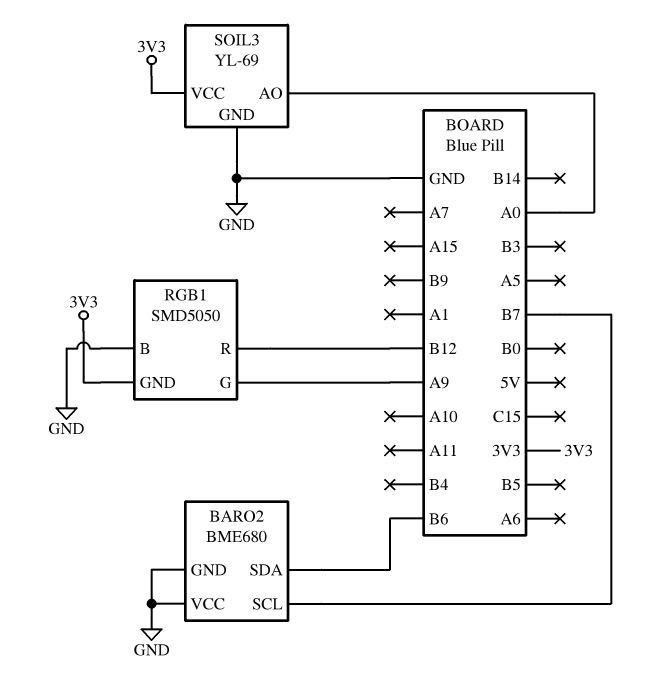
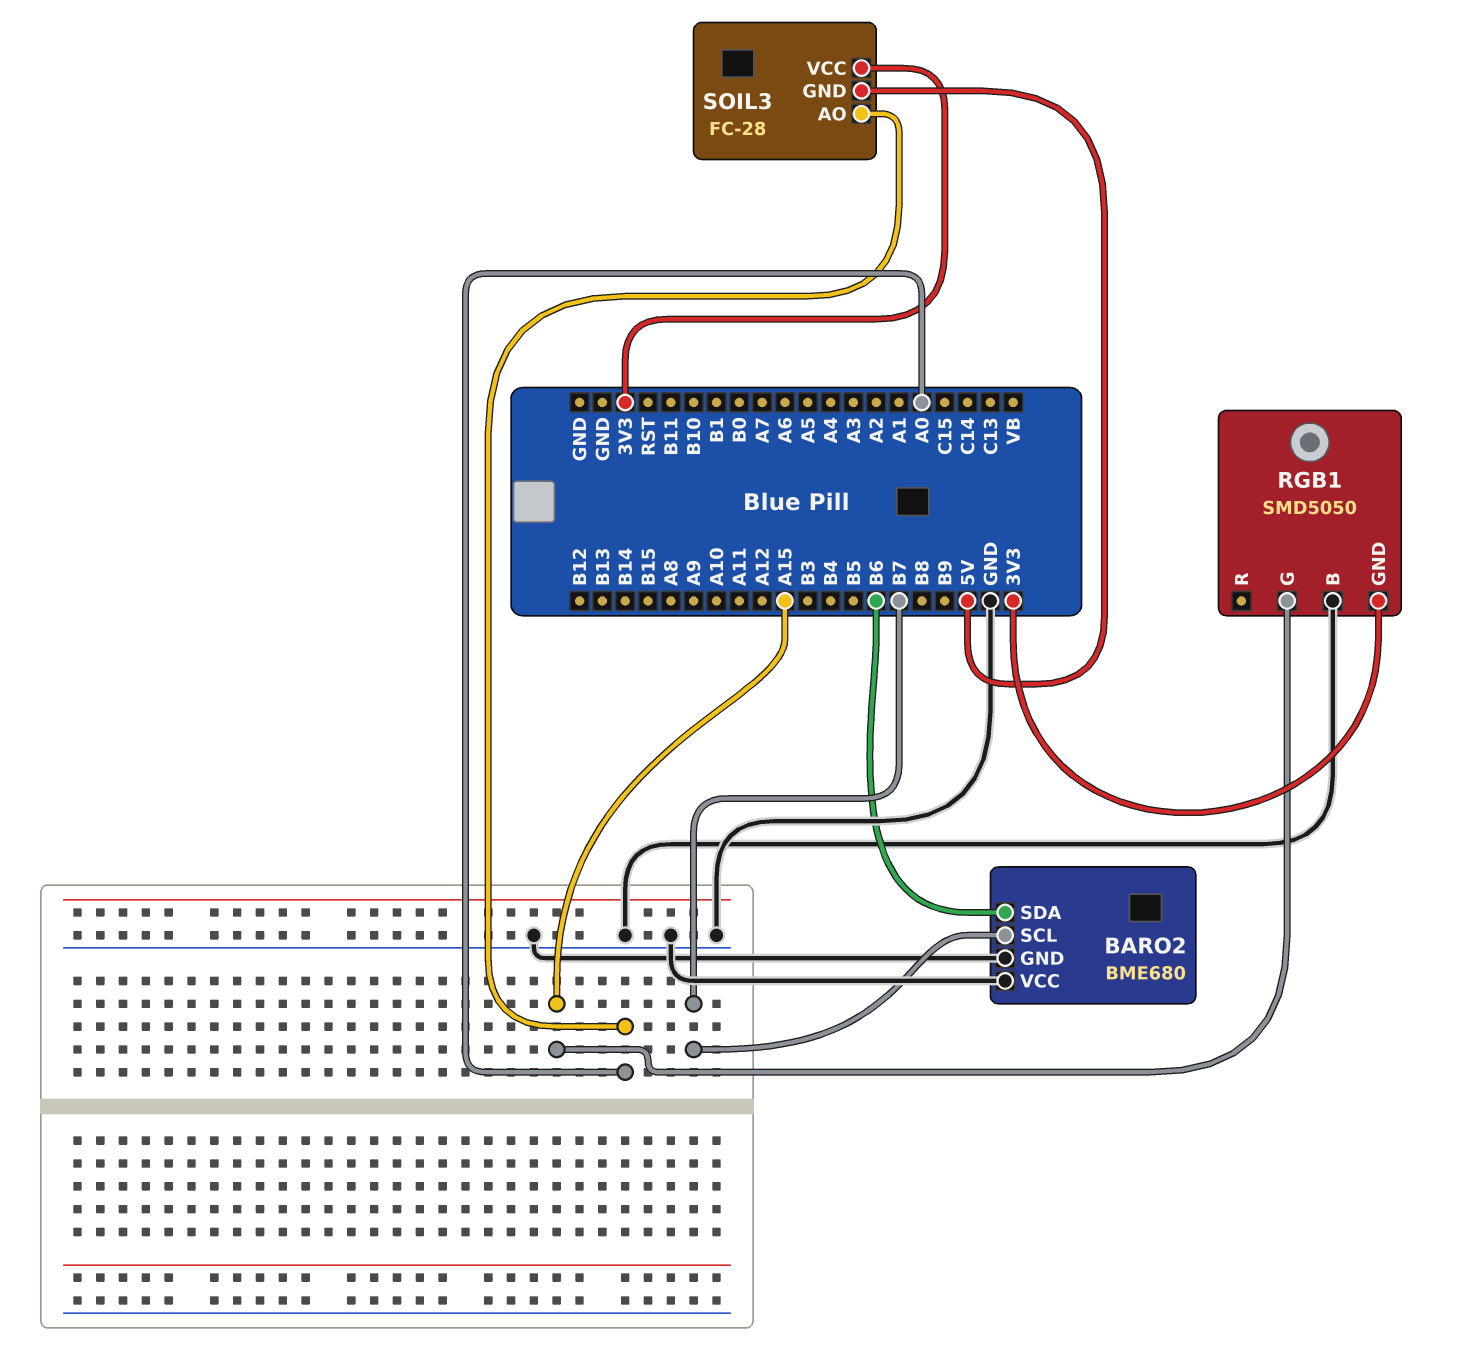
RGB1 pin G: A9 -> A15
RGB1 pin R: B12 -> none
SOIL3: YL-69 -> FC-28
SOIL3 pin GND: GND -> 5V

